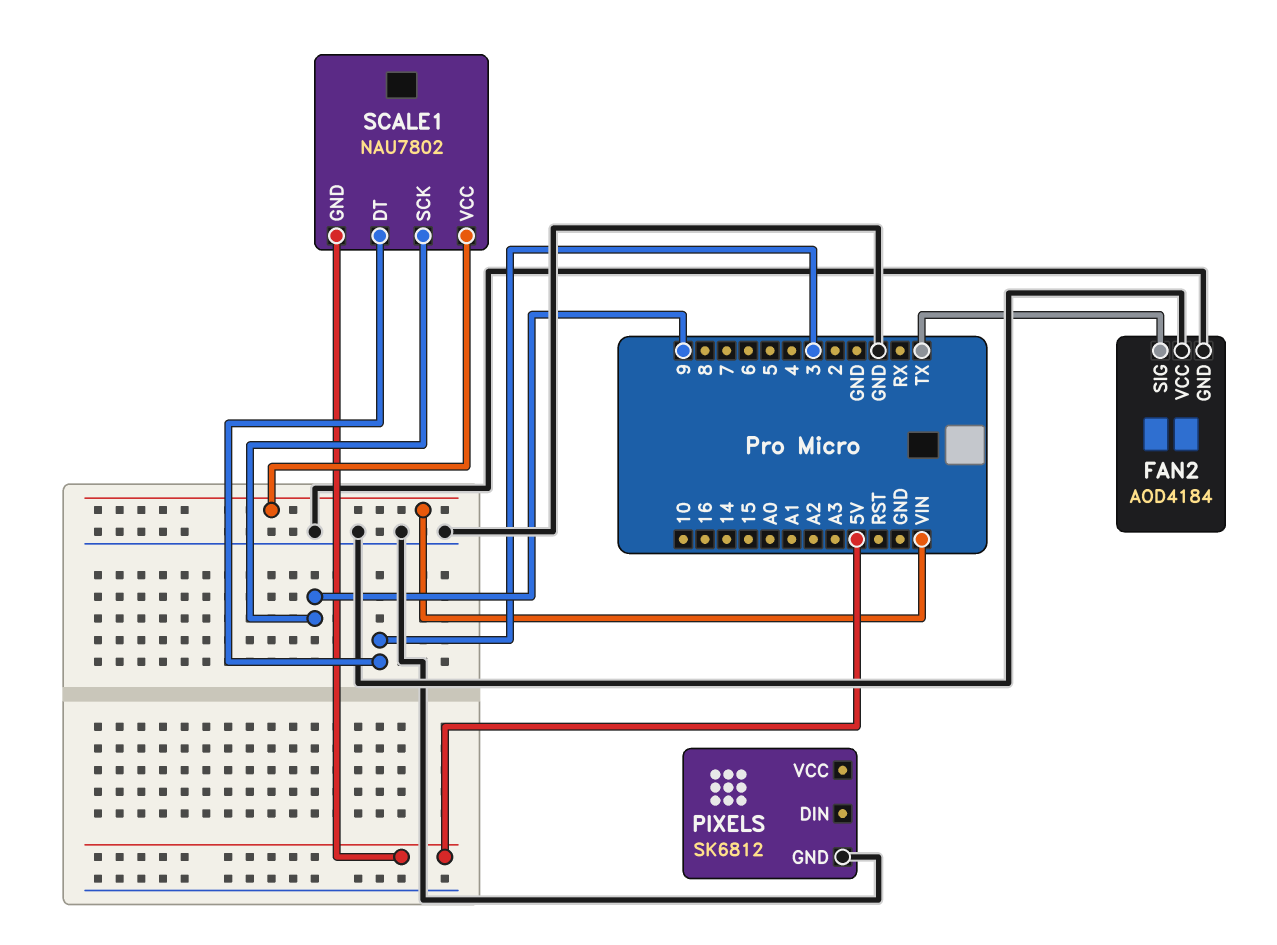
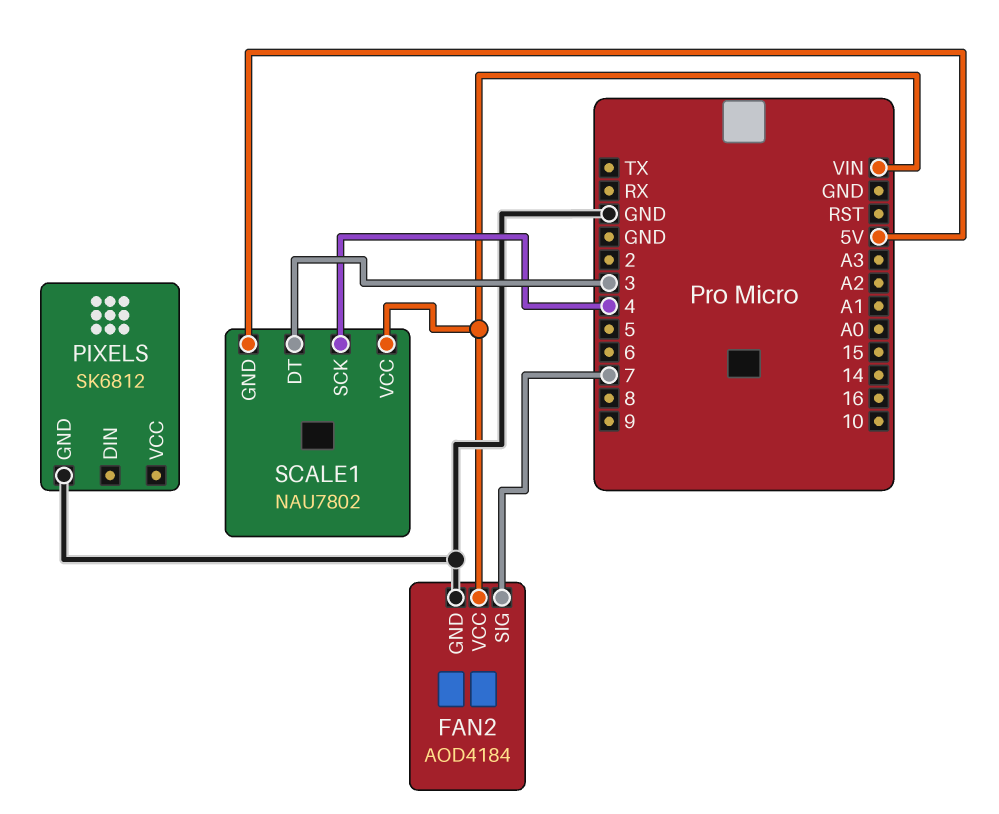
FAN2 pin SIG: TX -> 7
FAN2 pin VCC: GND -> VIN
SCALE1 pin SCK: 9 -> 4

